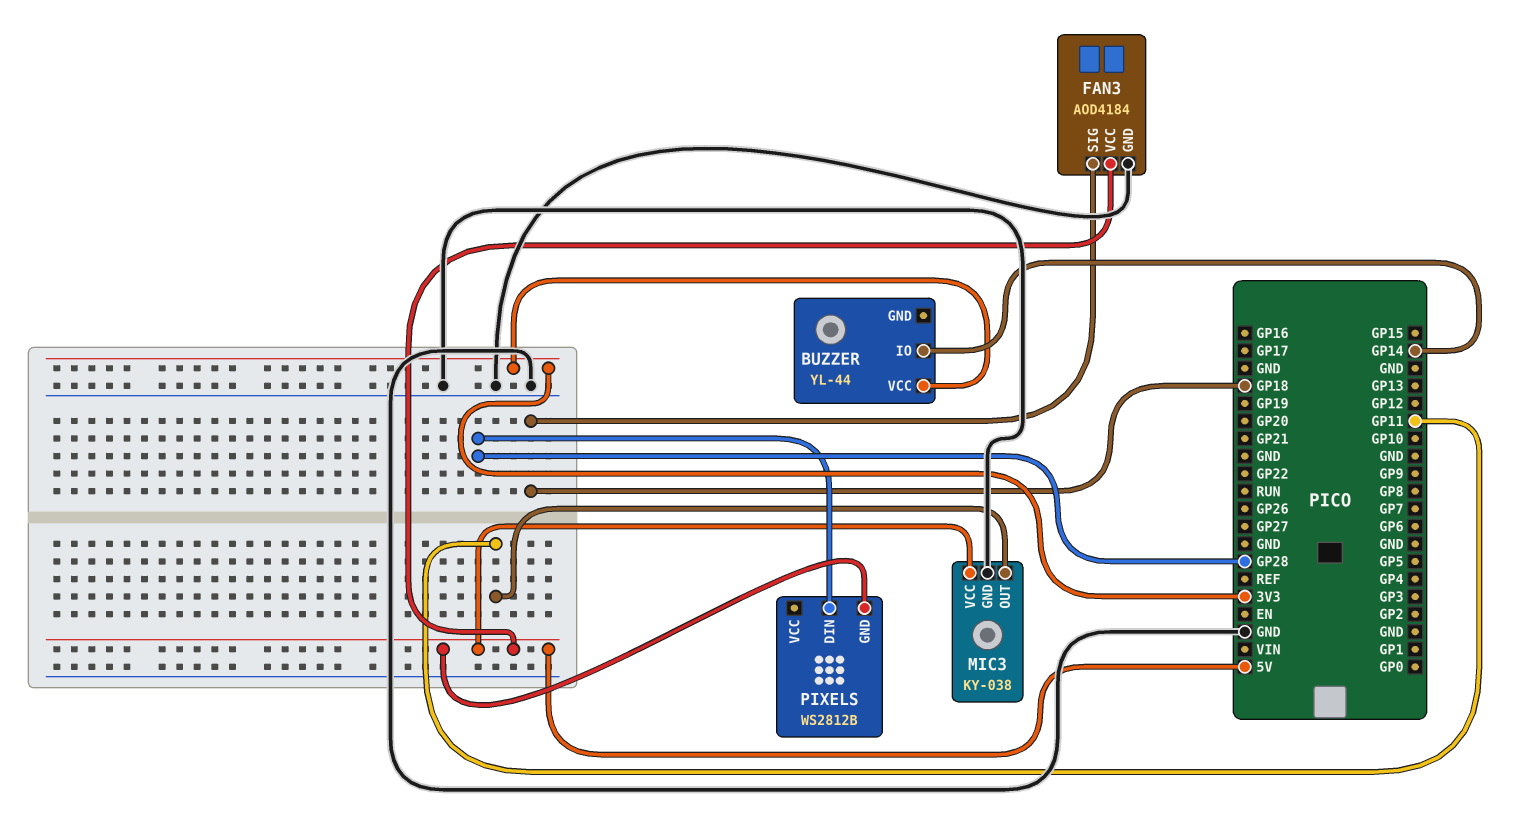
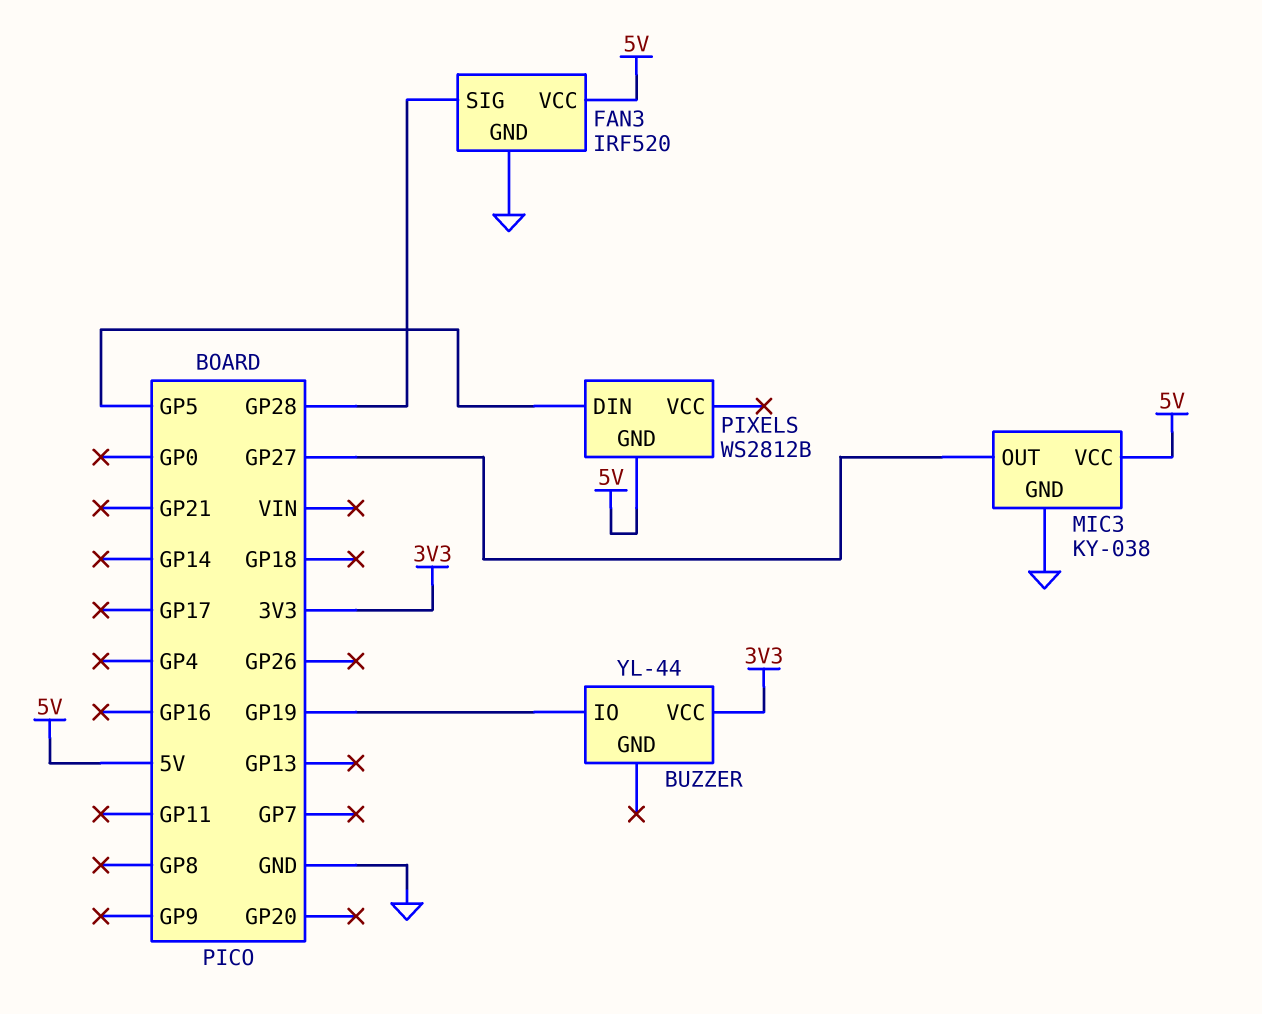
BUZZER pin IO: GP14 -> GP19
FAN3: AOD4184 -> IRF520
FAN3 pin SIG: GP18 -> GP28
MIC3 pin OUT: GP11 -> GP27
PIXELS pin DIN: GP28 -> GP5

